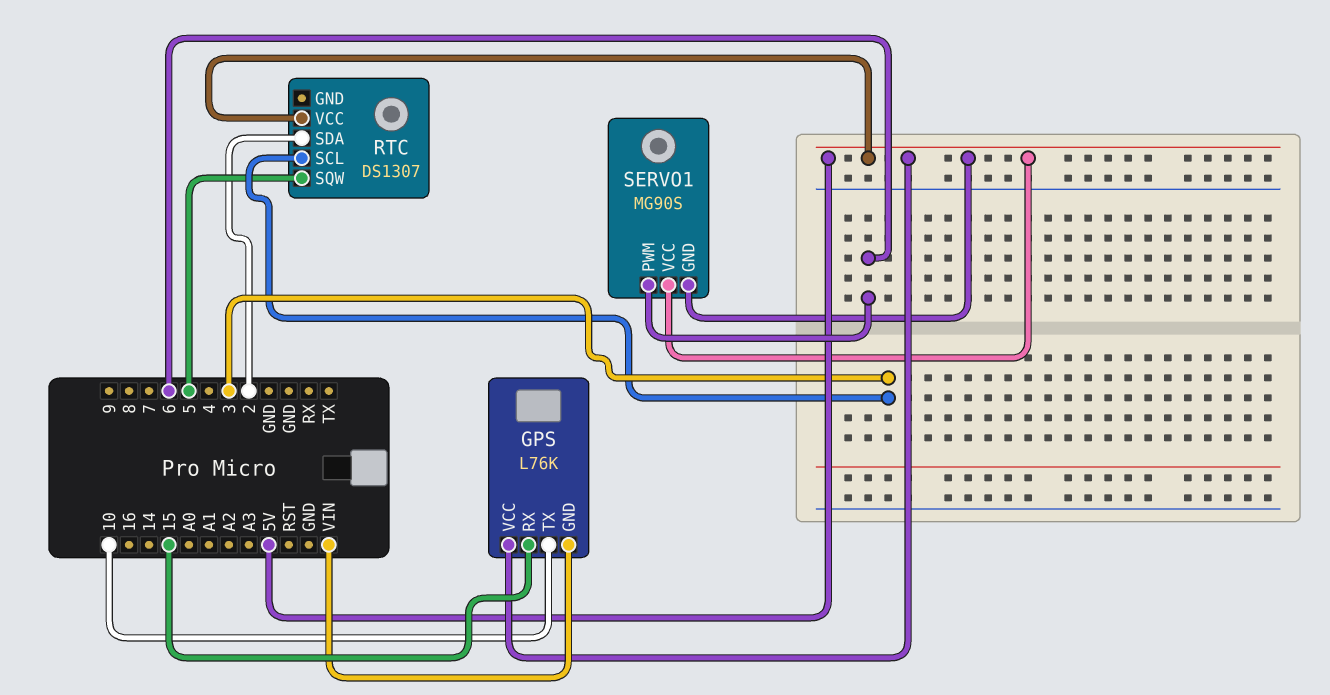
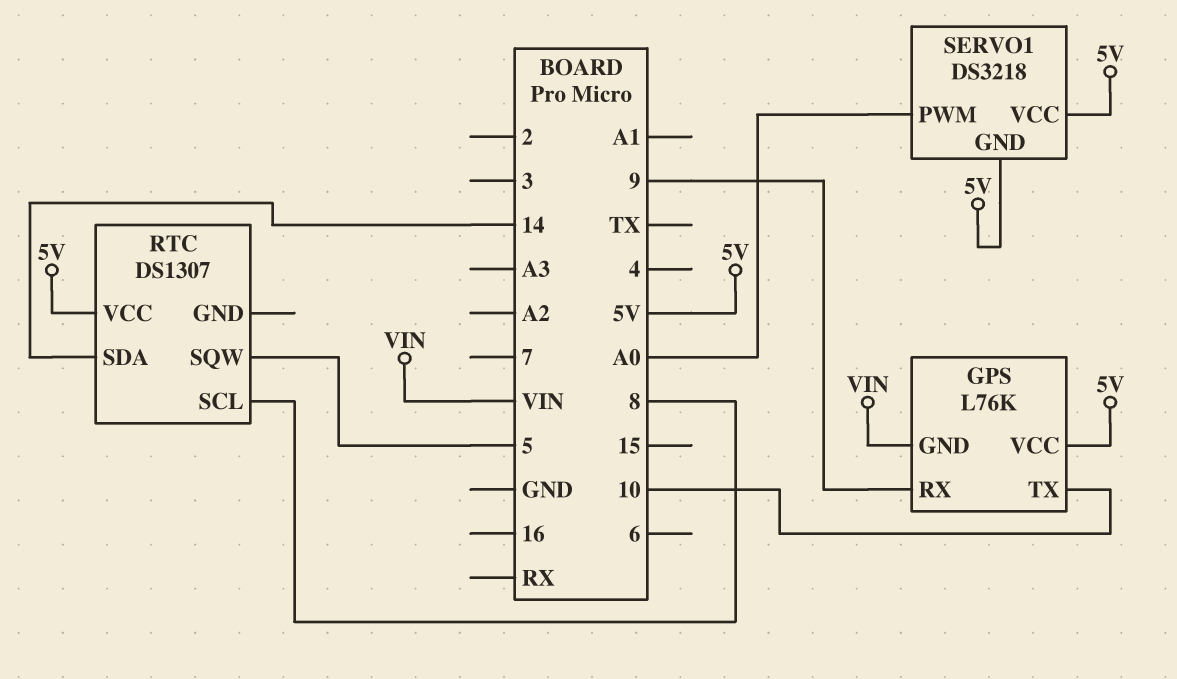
GPS pin RX: 15 -> 9
RTC pin SCL: 3 -> 8
RTC pin SDA: 2 -> 14
SERVO1: MG90S -> DS3218
SERVO1 pin PWM: 6 -> A0

